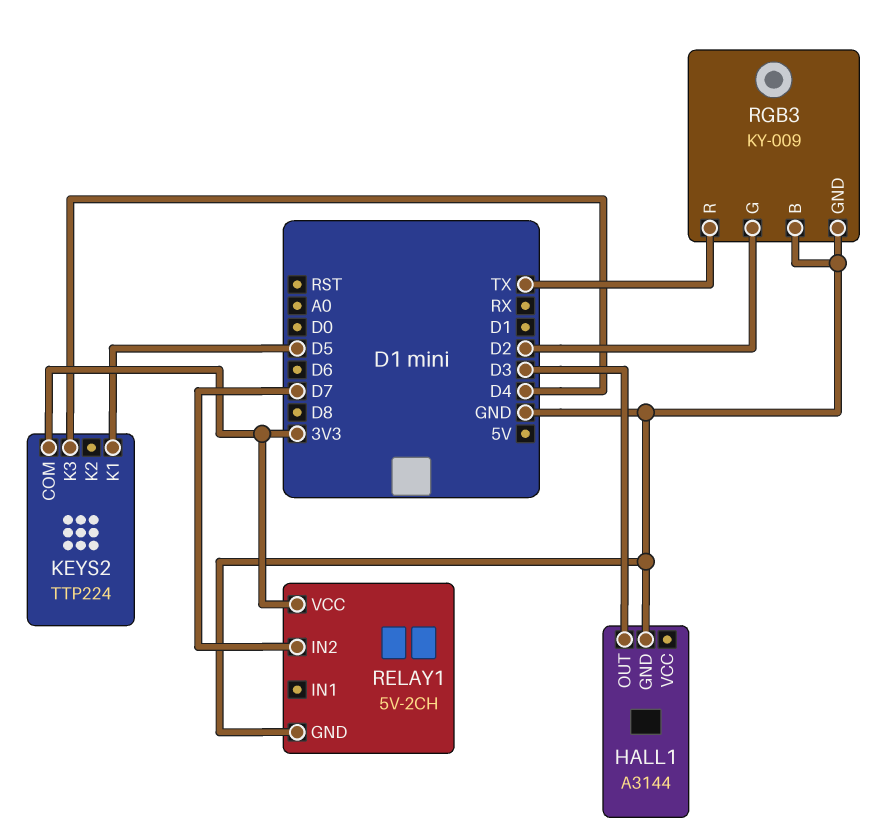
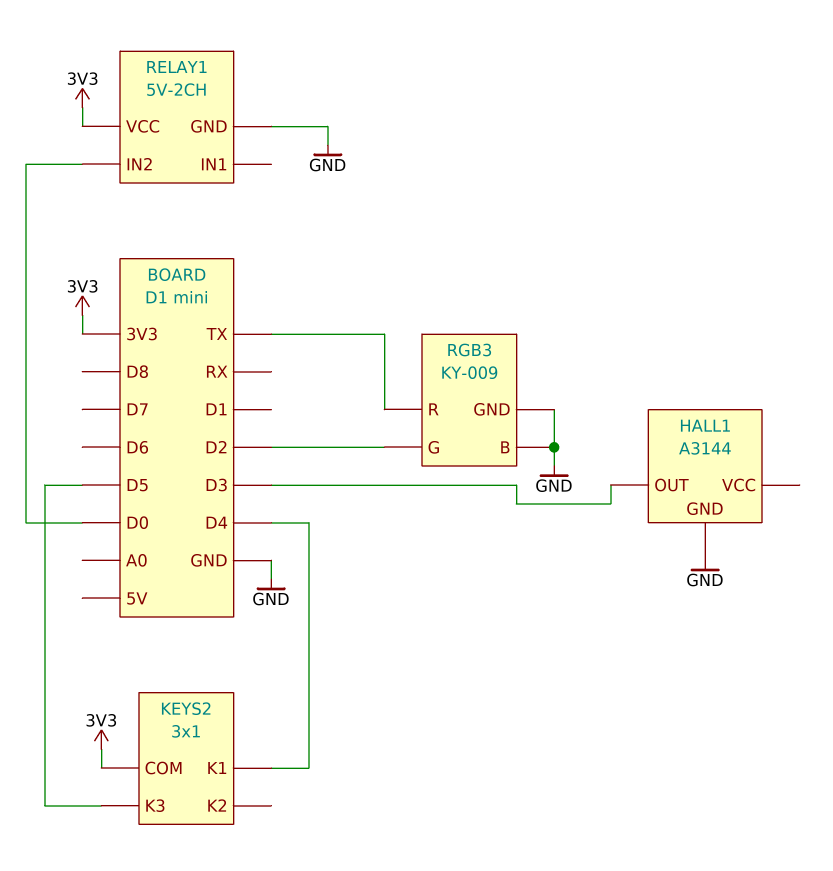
KEYS2: TTP224 -> 3x1
KEYS2 pin K1: D5 -> D4
KEYS2 pin K3: D4 -> D5
RELAY1 pin IN2: D7 -> D0

